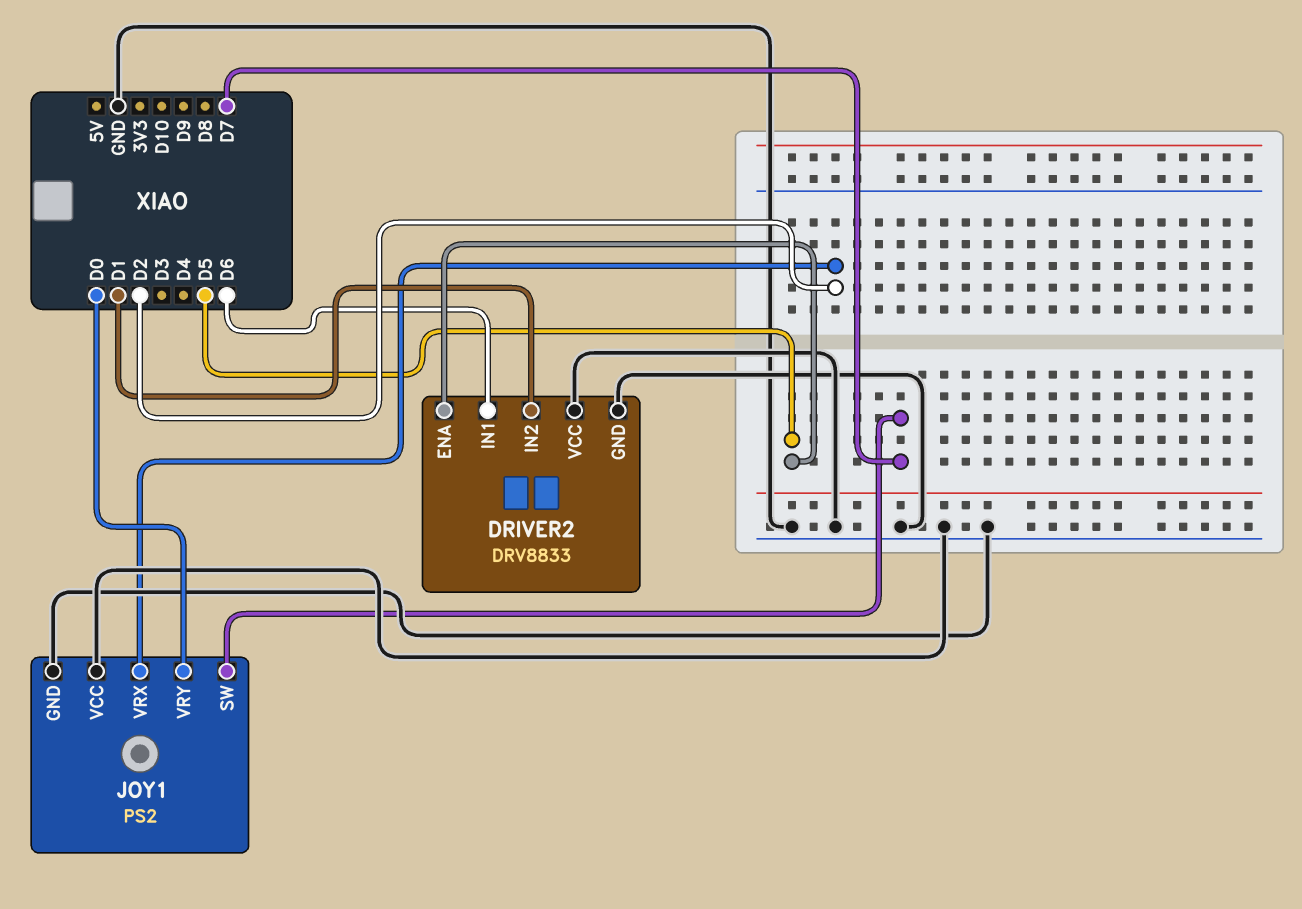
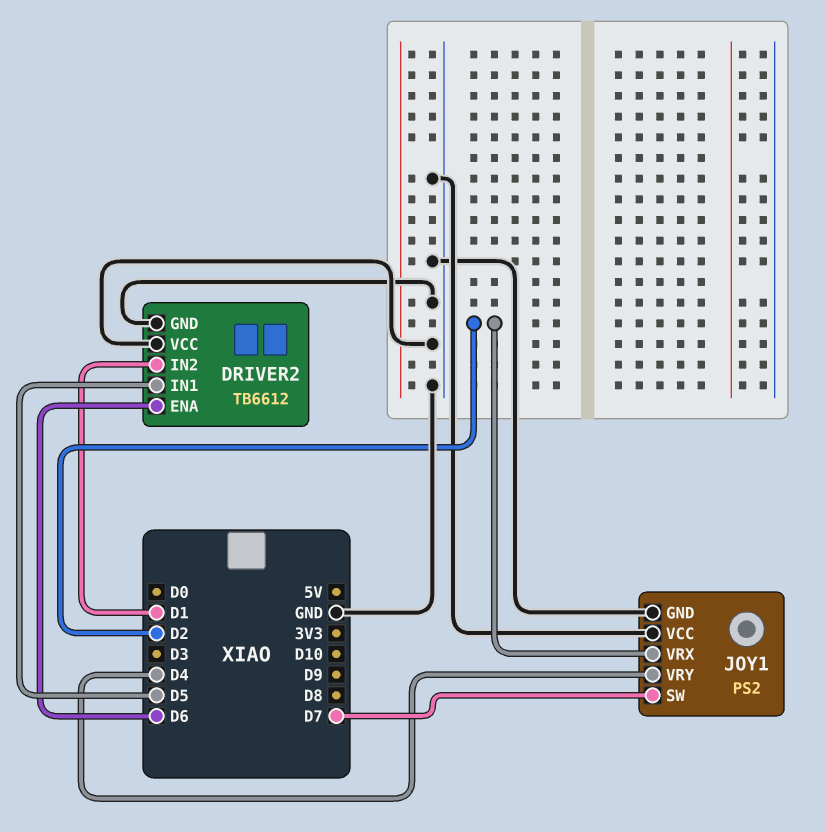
DRIVER2: DRV8833 -> TB6612
DRIVER2 pin ENA: D5 -> D6
DRIVER2 pin IN1: D6 -> D5
JOY1 pin VRY: D0 -> D4

